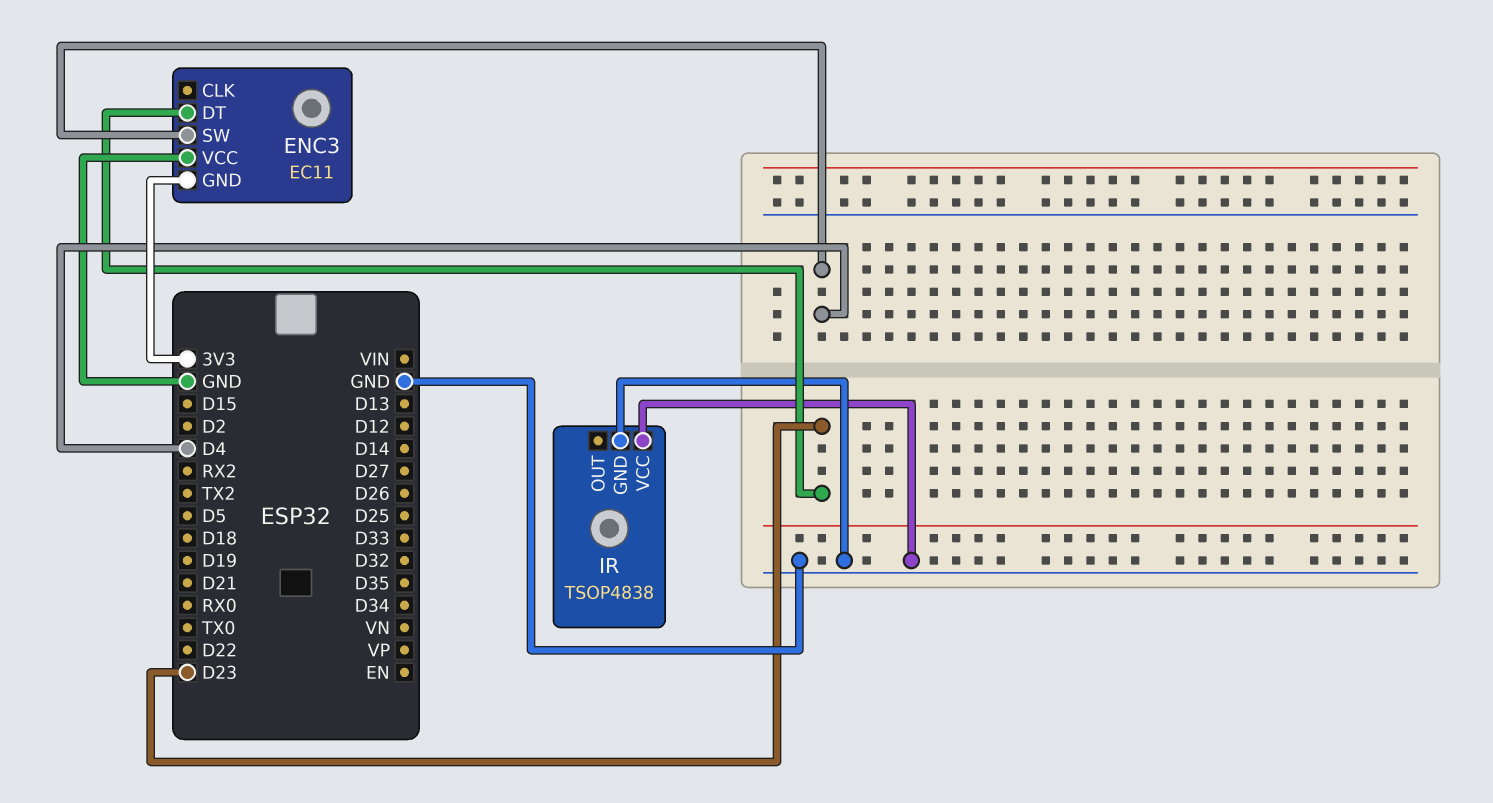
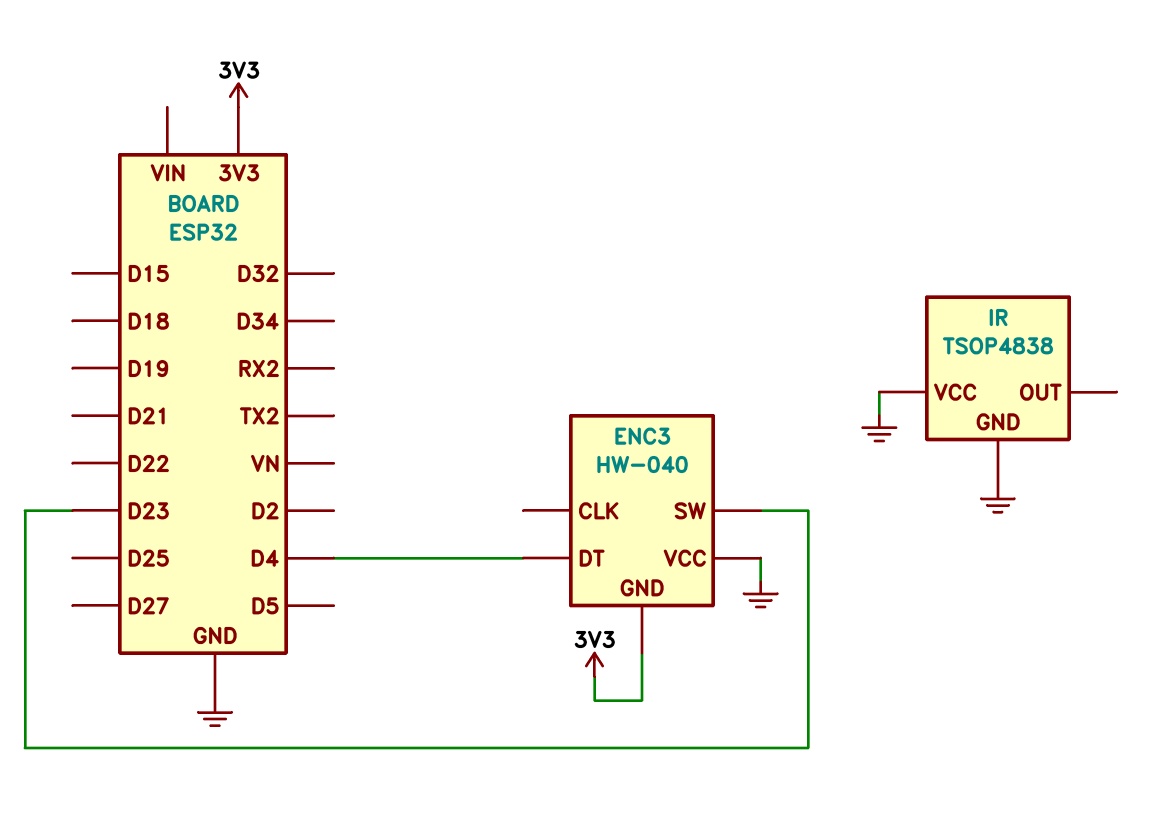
ENC3: EC11 -> HW-040
ENC3 pin DT: D23 -> D4
ENC3 pin SW: D4 -> D23

